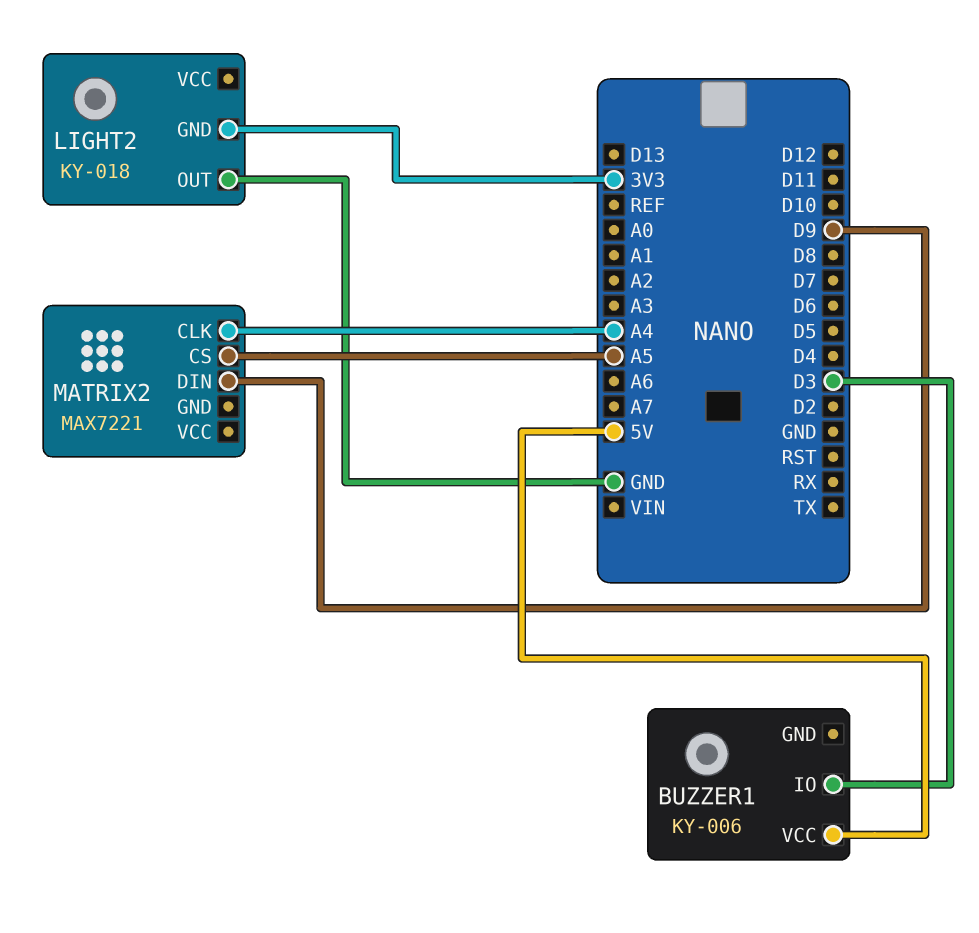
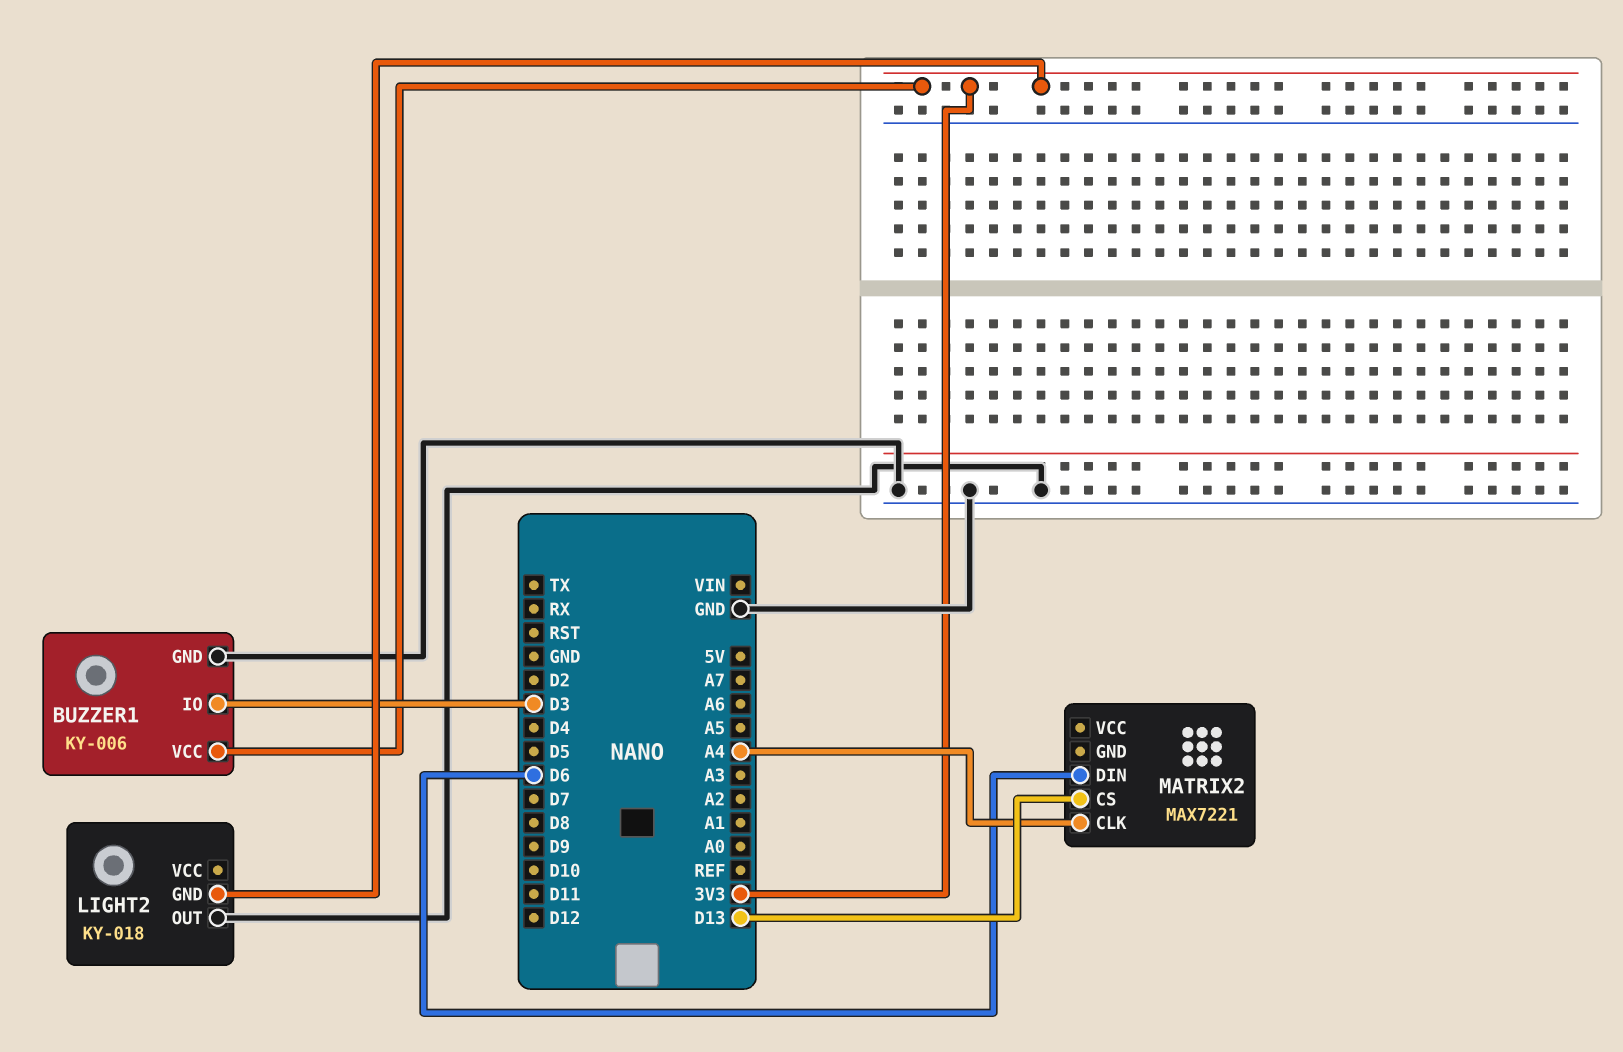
BUZZER1 pin GND: none -> GND
BUZZER1 pin VCC: 5V -> 3V3
MATRIX2 pin CS: A5 -> D13
MATRIX2 pin DIN: D9 -> D6

